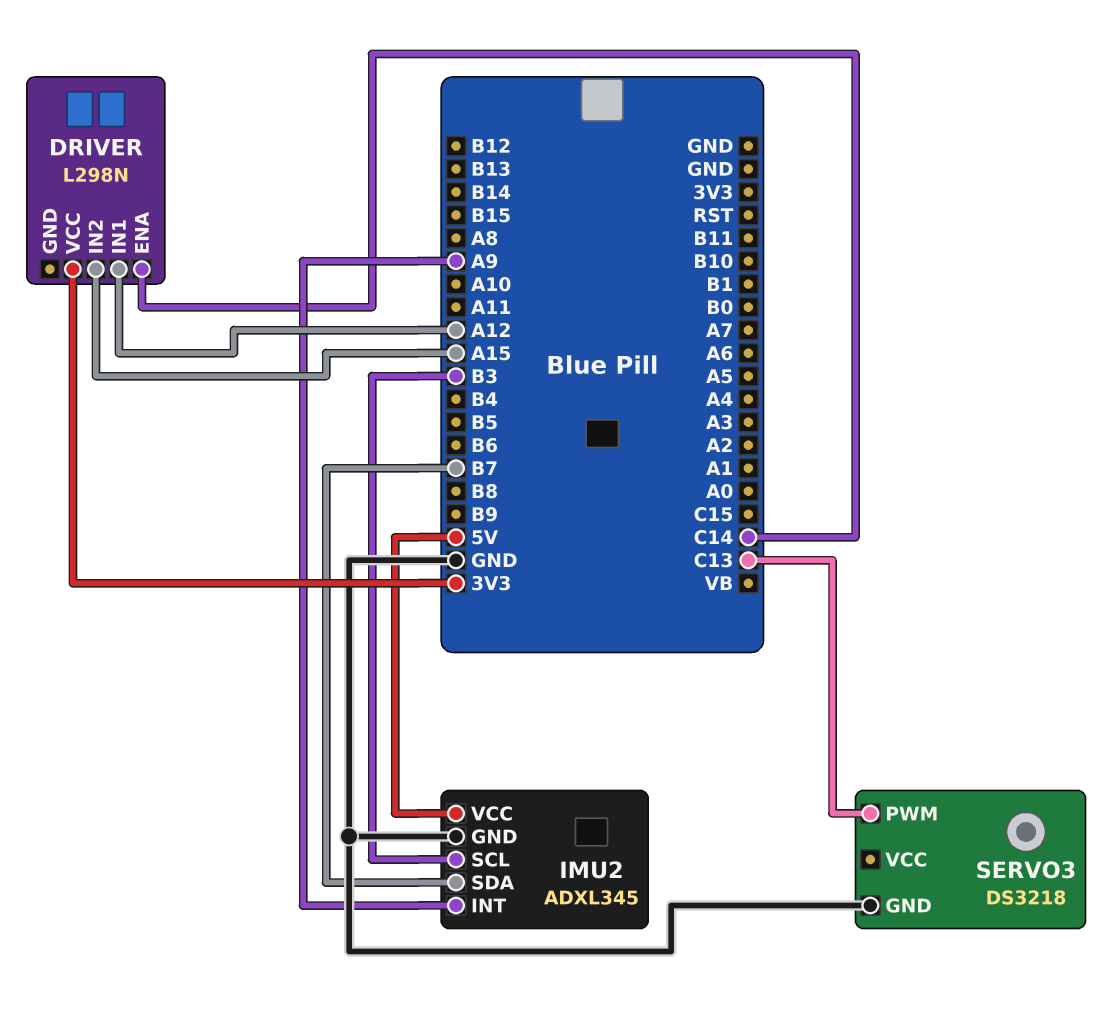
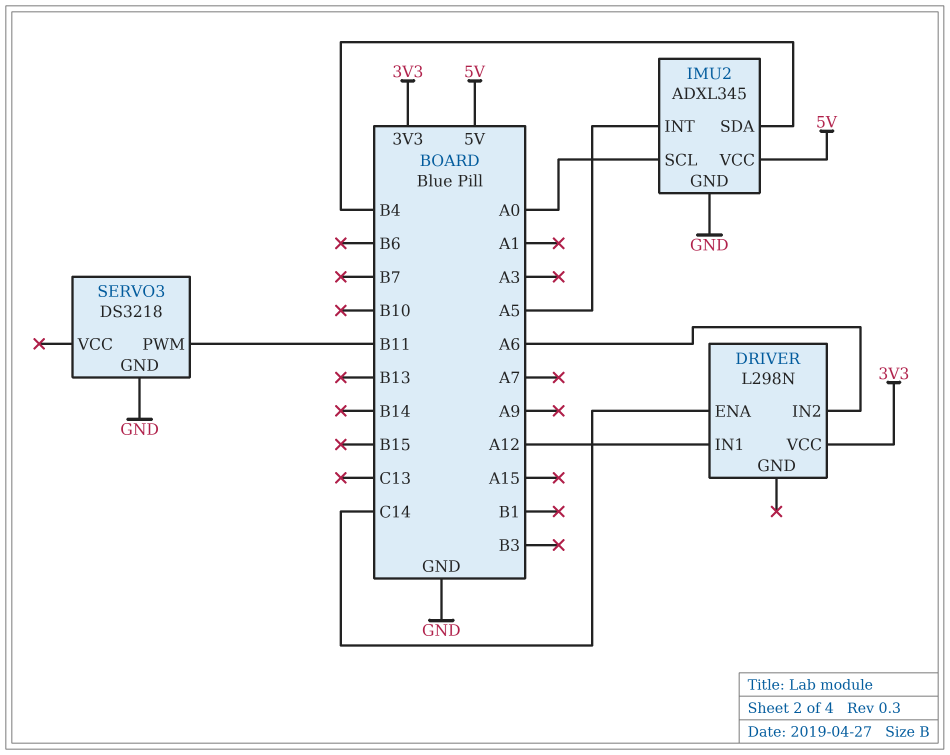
DRIVER pin IN2: A15 -> A6
IMU2 pin INT: A9 -> A5
IMU2 pin SCL: B3 -> A0
IMU2 pin SDA: B7 -> B4
SERVO3 pin PWM: C13 -> B11

